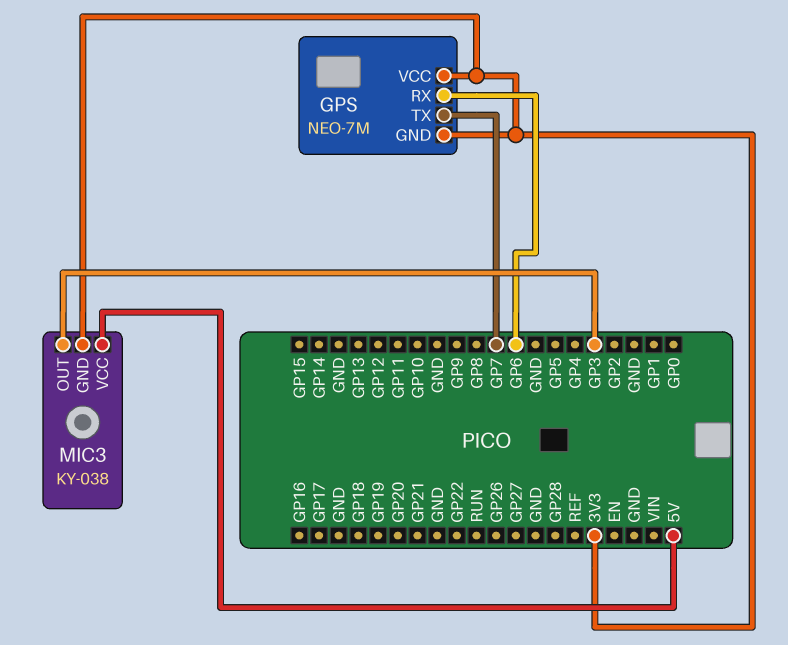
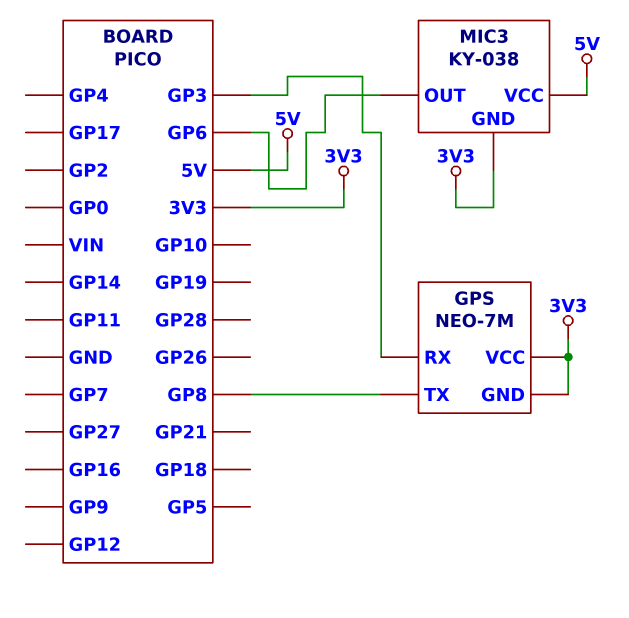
GPS pin RX: GP6 -> GP3
GPS pin TX: GP7 -> GP8
MIC3 pin OUT: GP3 -> GP6

